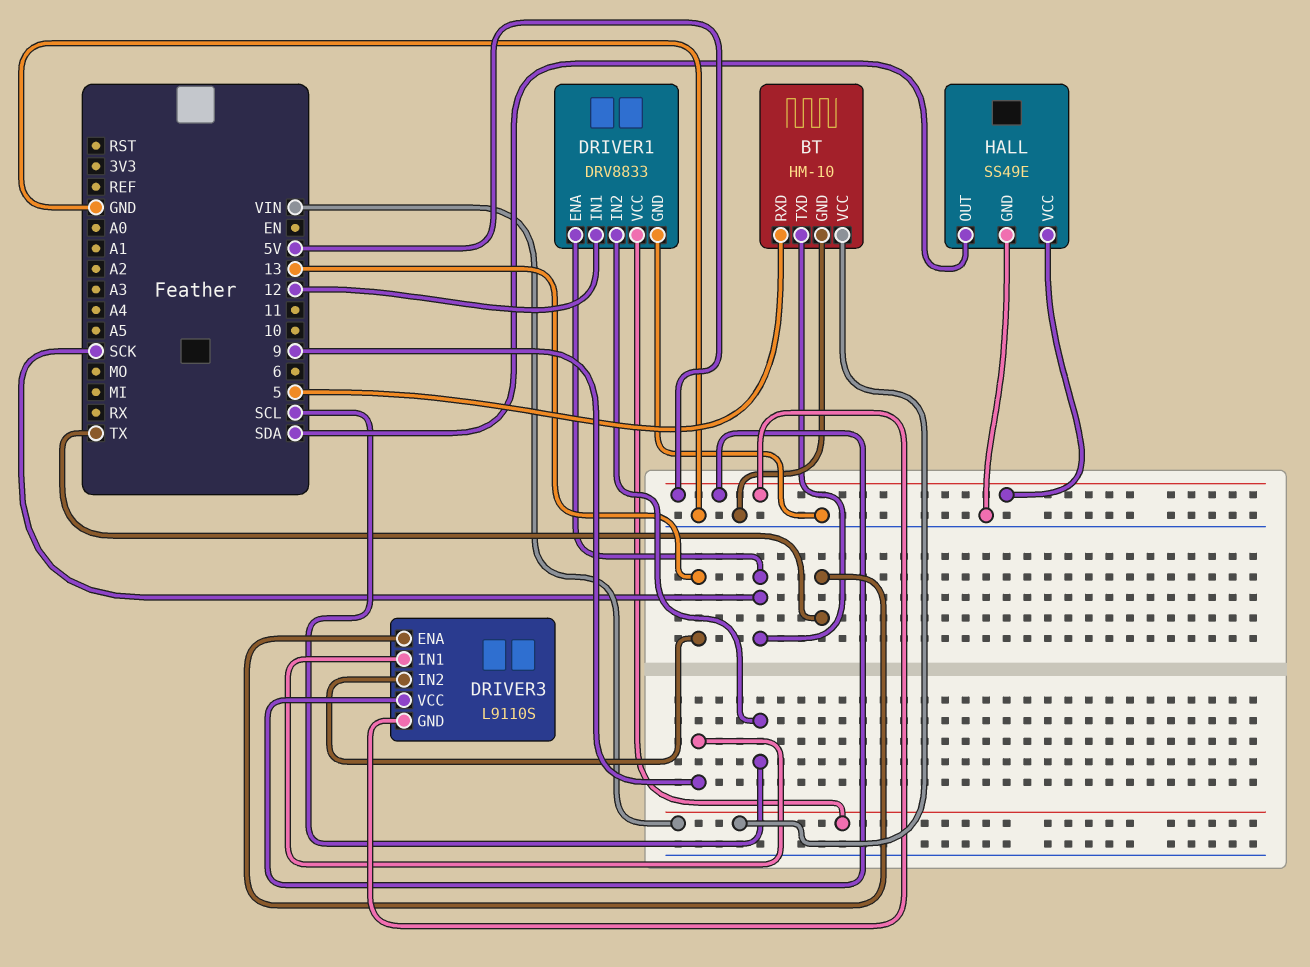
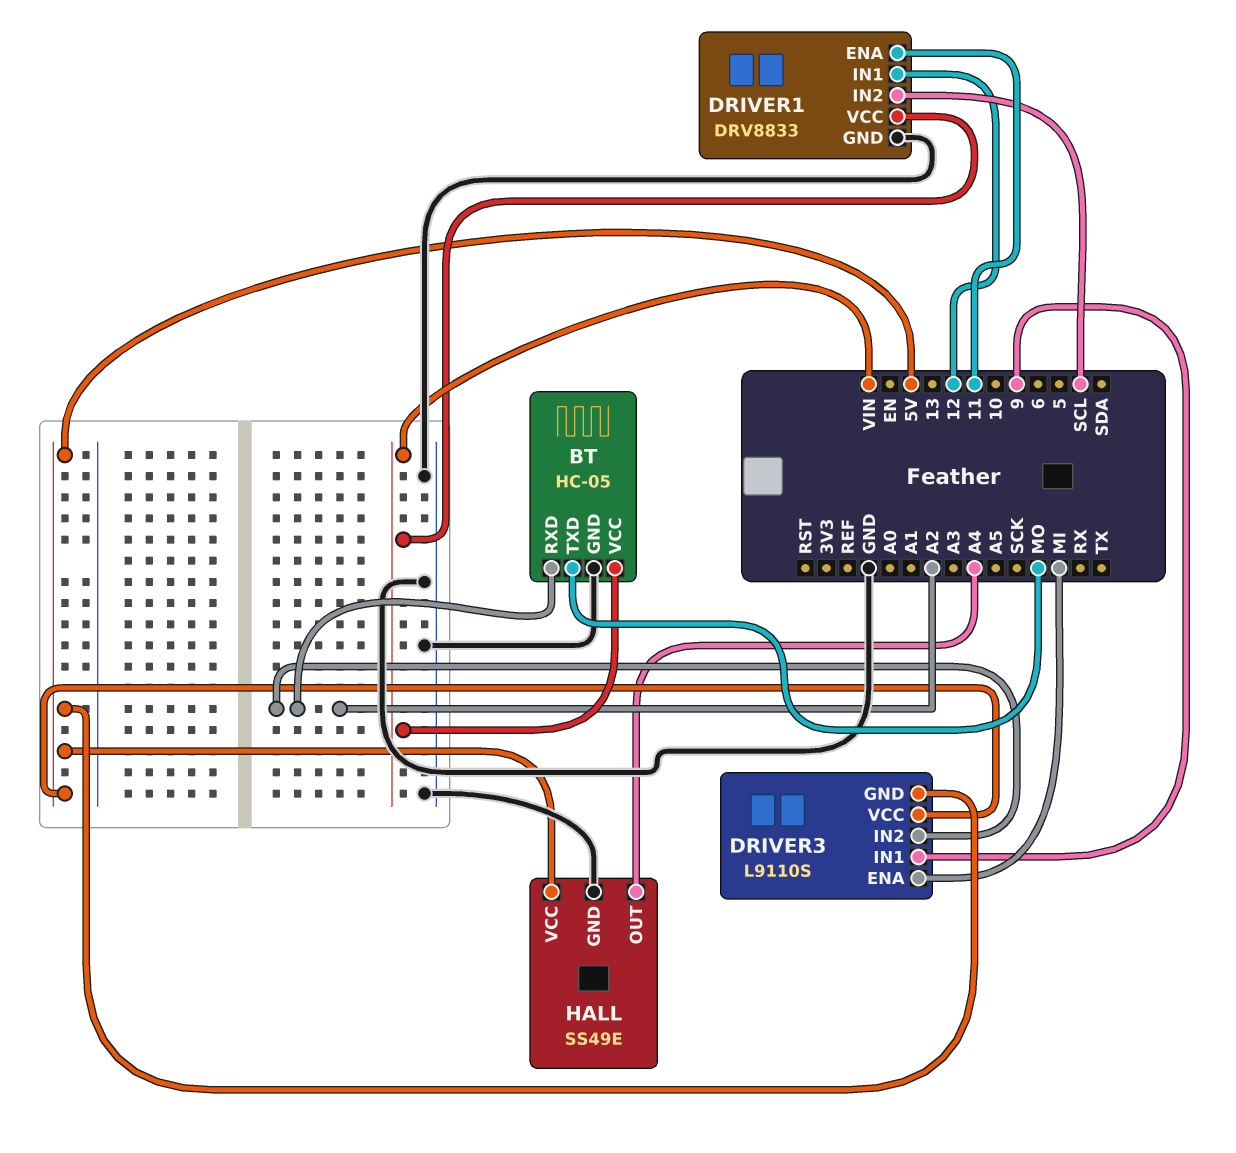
BT: HM-10 -> HC-05
BT pin RXD: 5 -> A2
BT pin TXD: SCK -> MO
DRIVER1 pin ENA: SCK -> 11
DRIVER3 pin ENA: TX -> MI
DRIVER3 pin IN2: 13 -> A2
HALL pin OUT: SDA -> A4

